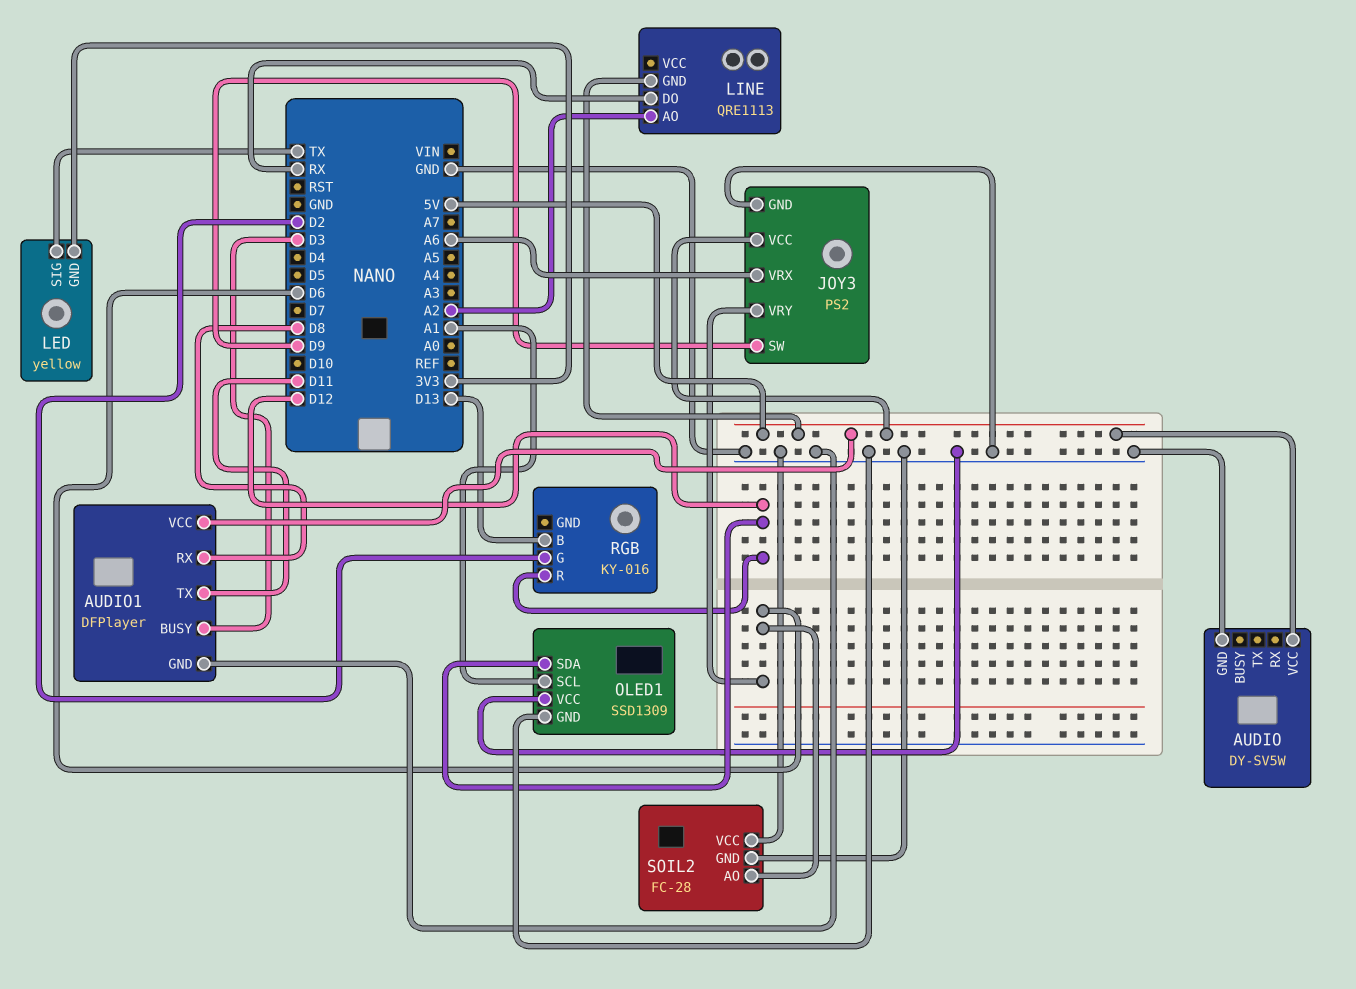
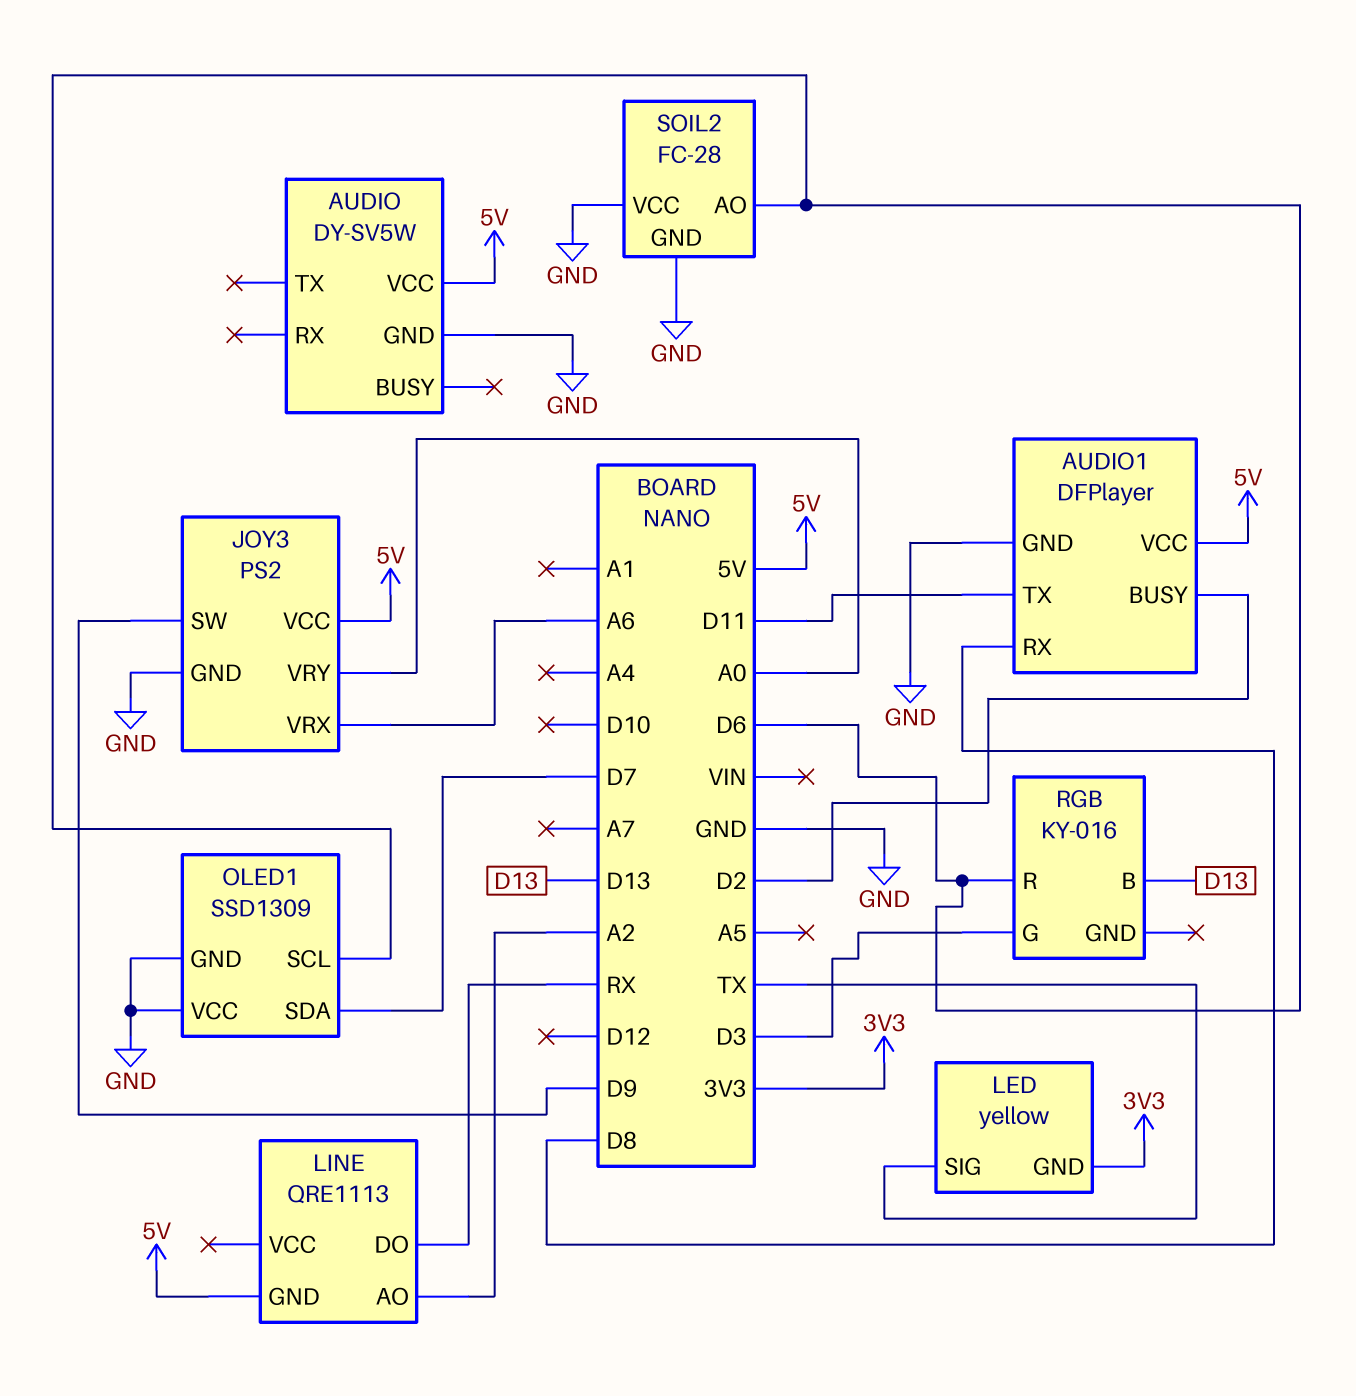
AUDIO1 pin BUSY: D3 -> D2
JOY3 pin VRY: D6 -> A0
OLED1 pin SCL: A1 -> D6
OLED1 pin SDA: D12 -> D7
RGB pin G: D2 -> D3
RGB pin R: D12 -> D6

